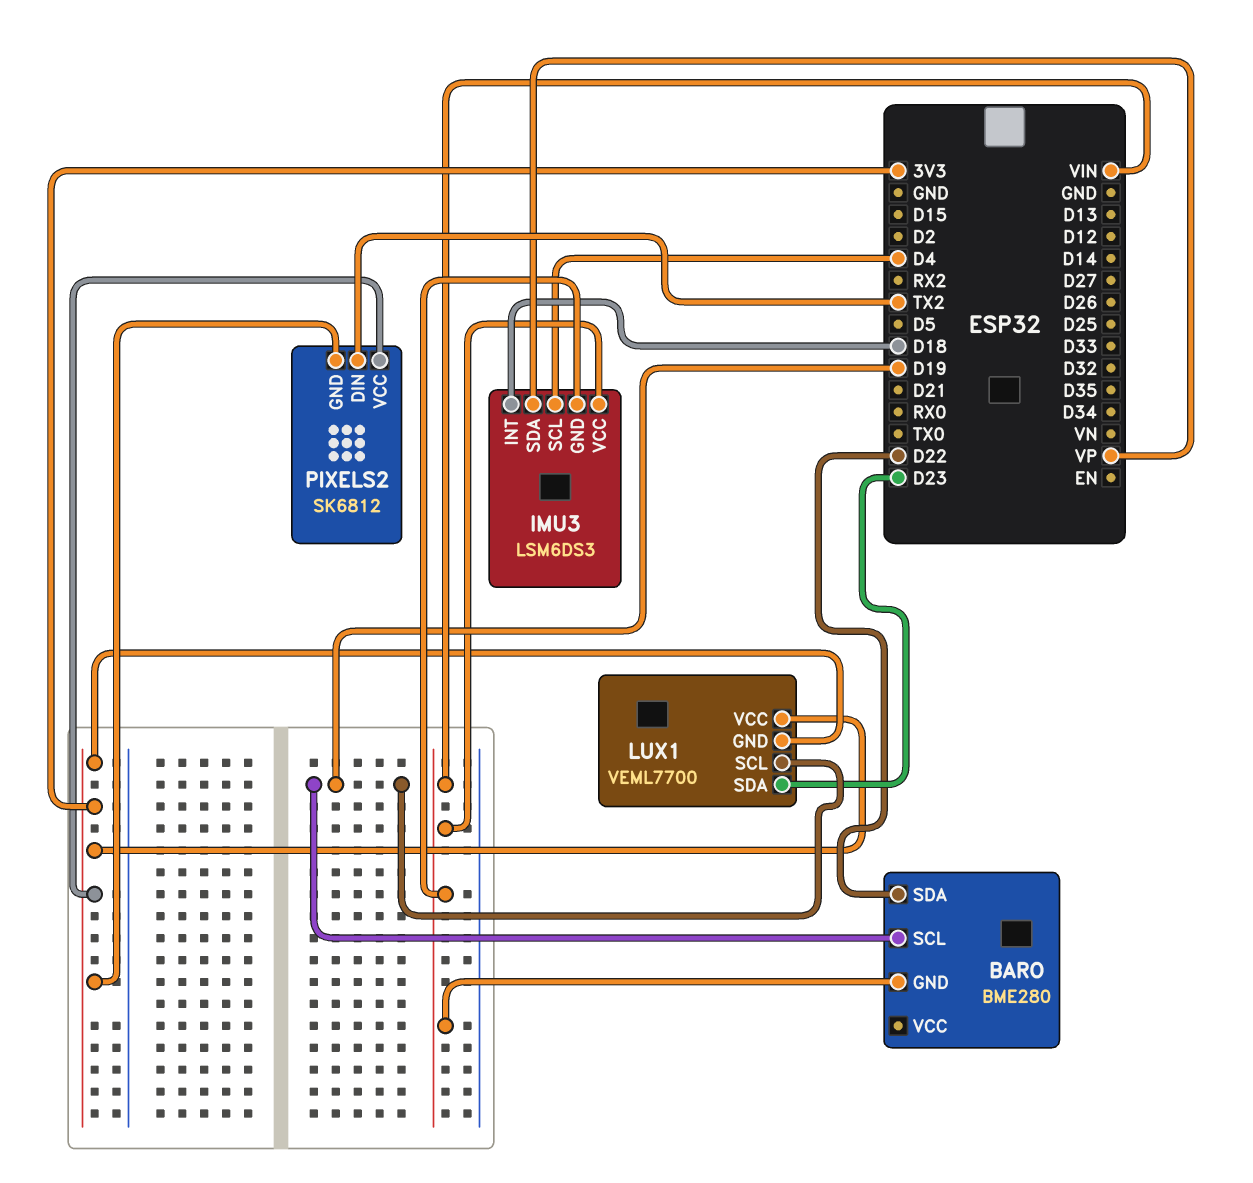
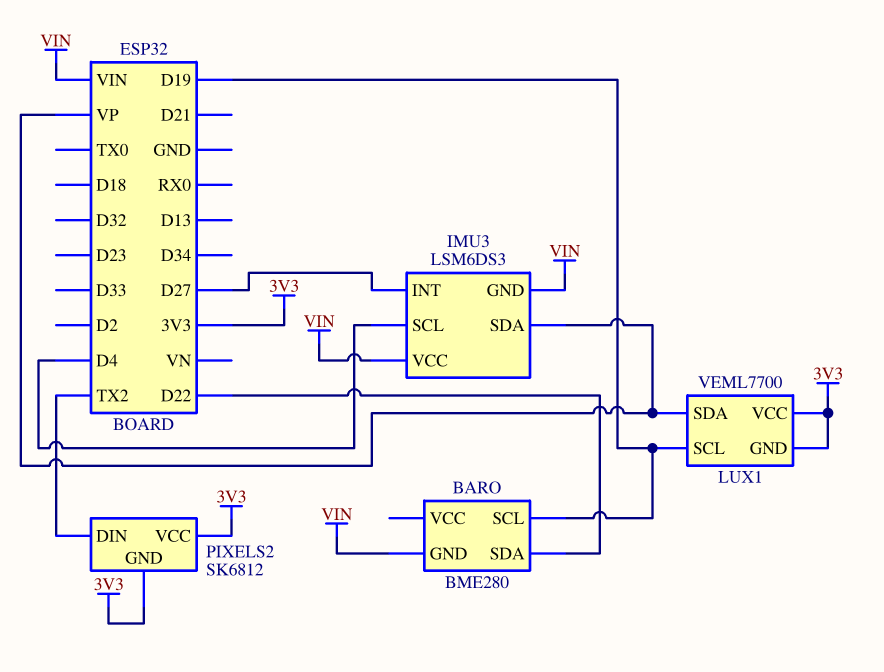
IMU3 pin INT: D18 -> D27
LUX1 pin SDA: D23 -> VP

